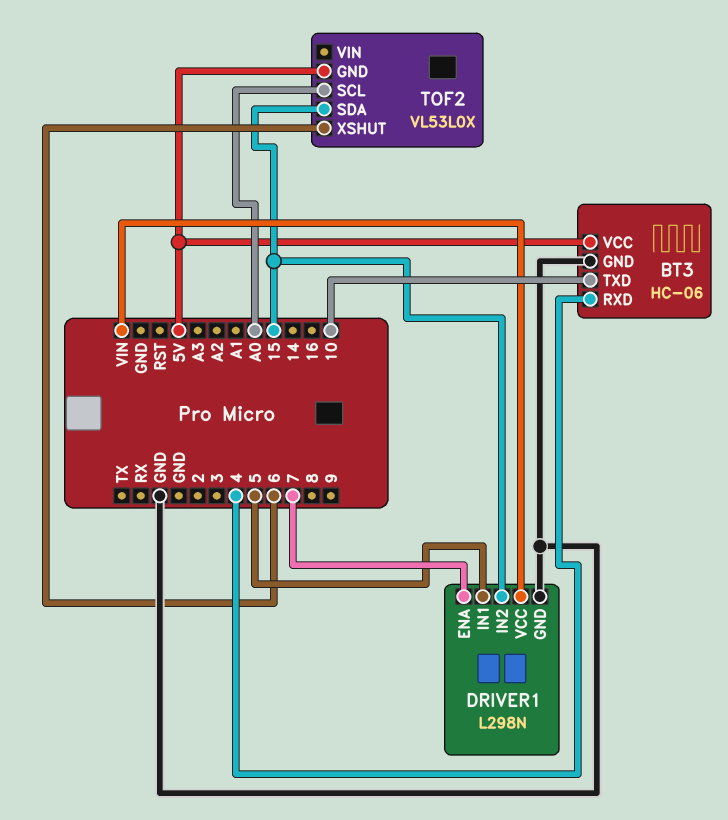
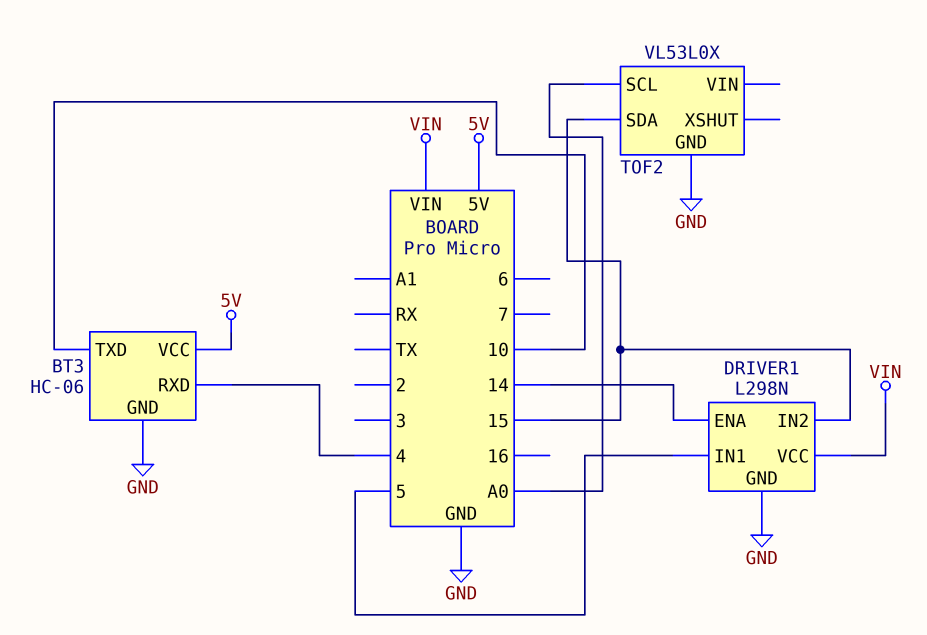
DRIVER1 pin ENA: 7 -> 14
TOF2 pin GND: 5V -> GND
TOF2 pin XSHUT: 6 -> none

